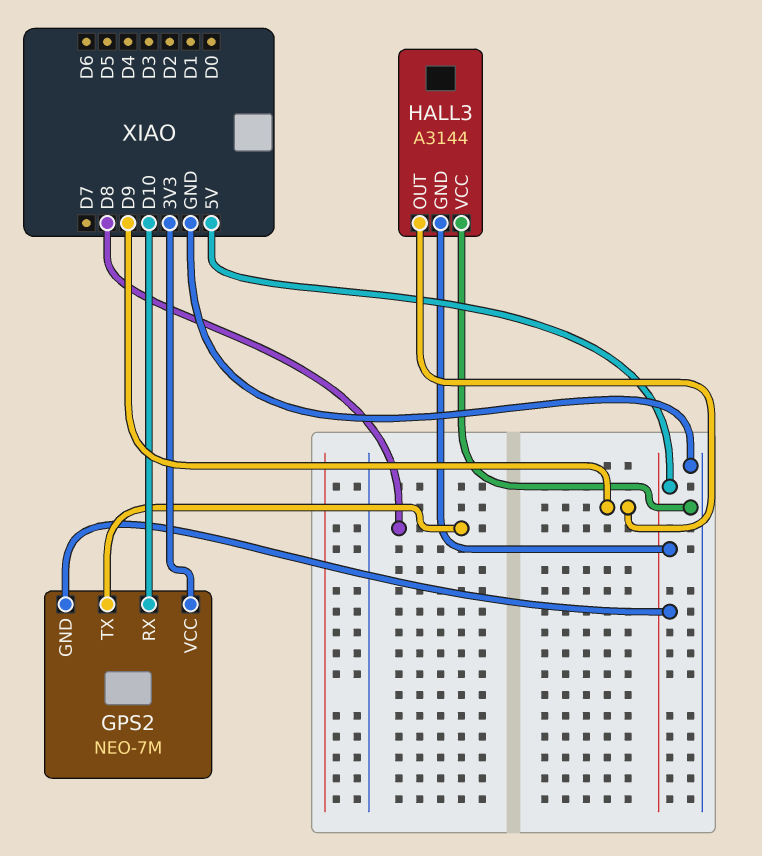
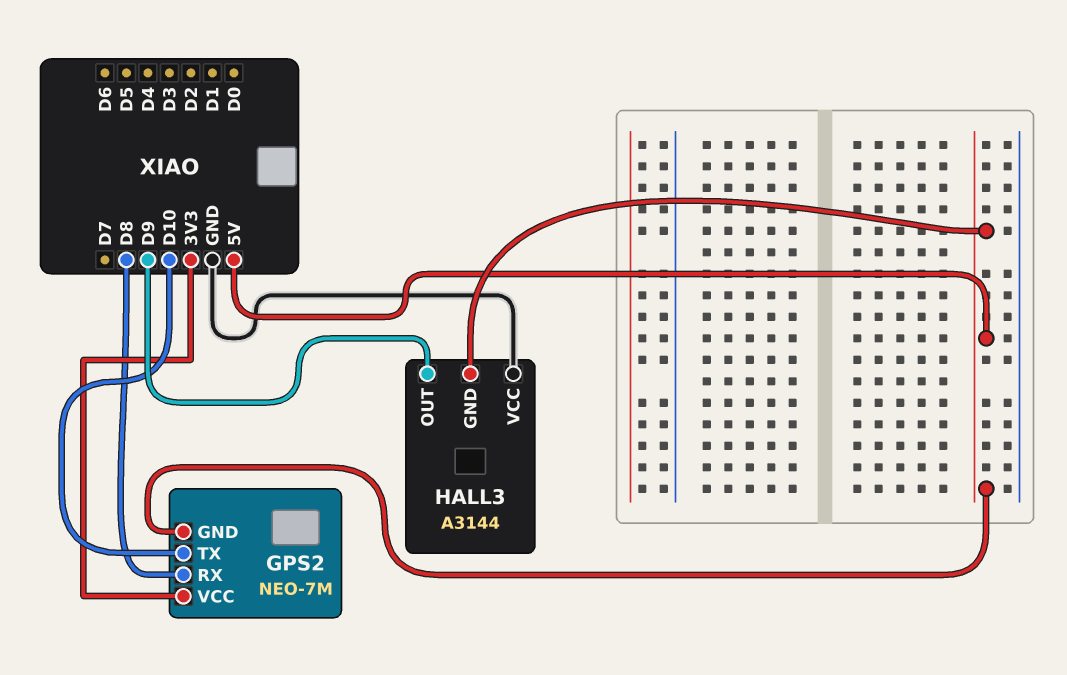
GPS2 pin RX: D10 -> D8
GPS2 pin TX: D8 -> D10

